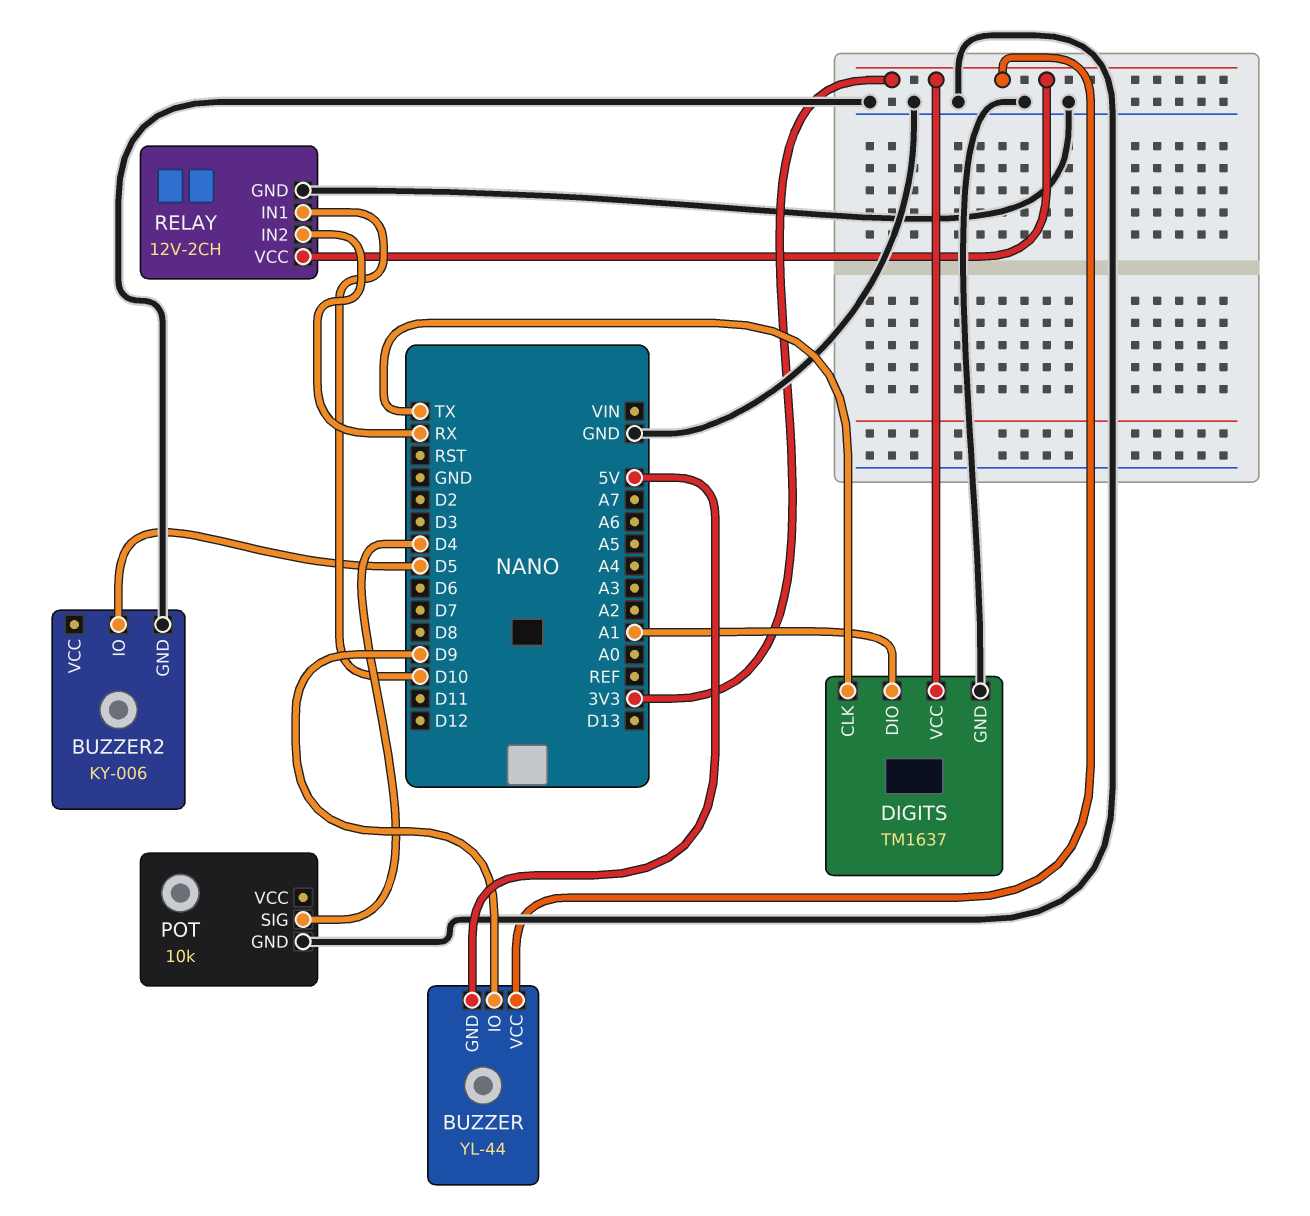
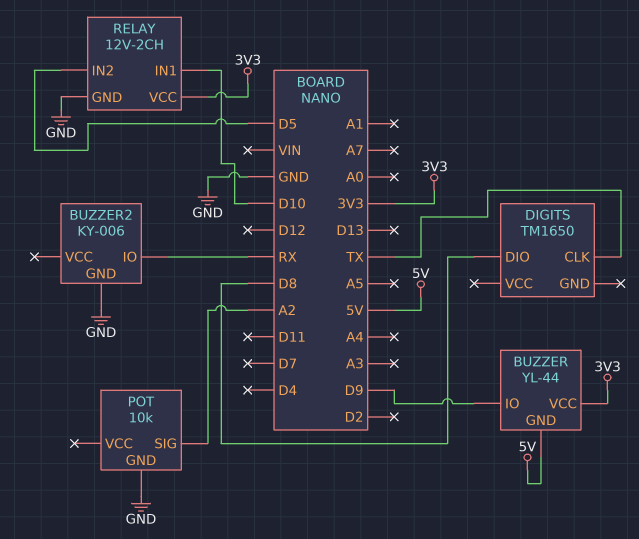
BUZZER2 pin IO: D5 -> RX
DIGITS: TM1637 -> TM1650
DIGITS pin DIO: A1 -> D8
DIGITS pin GND: GND -> none
DIGITS pin VCC: 3V3 -> none
POT pin SIG: D4 -> A2
RELAY pin IN2: RX -> D5

